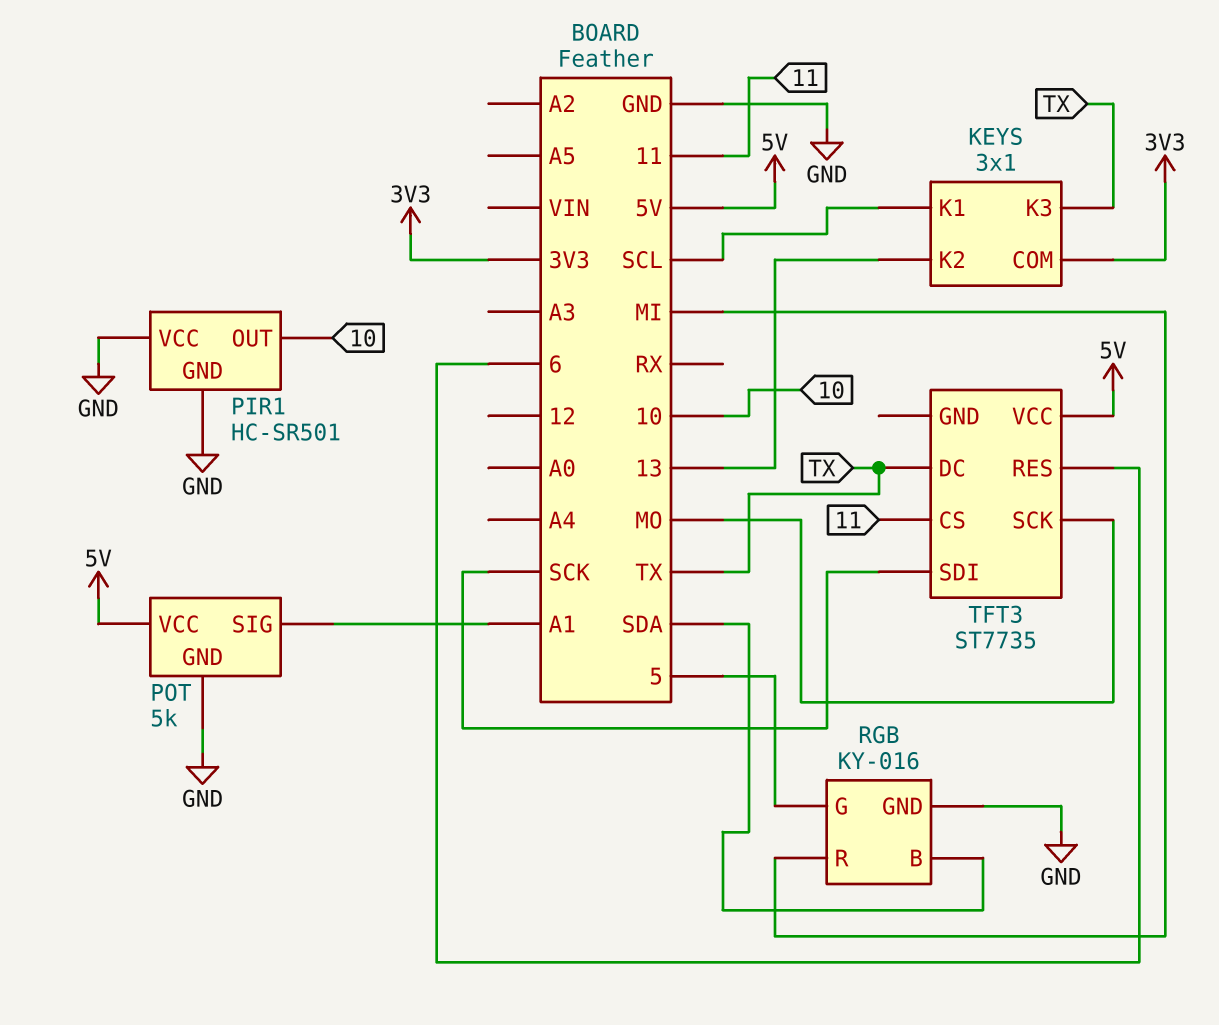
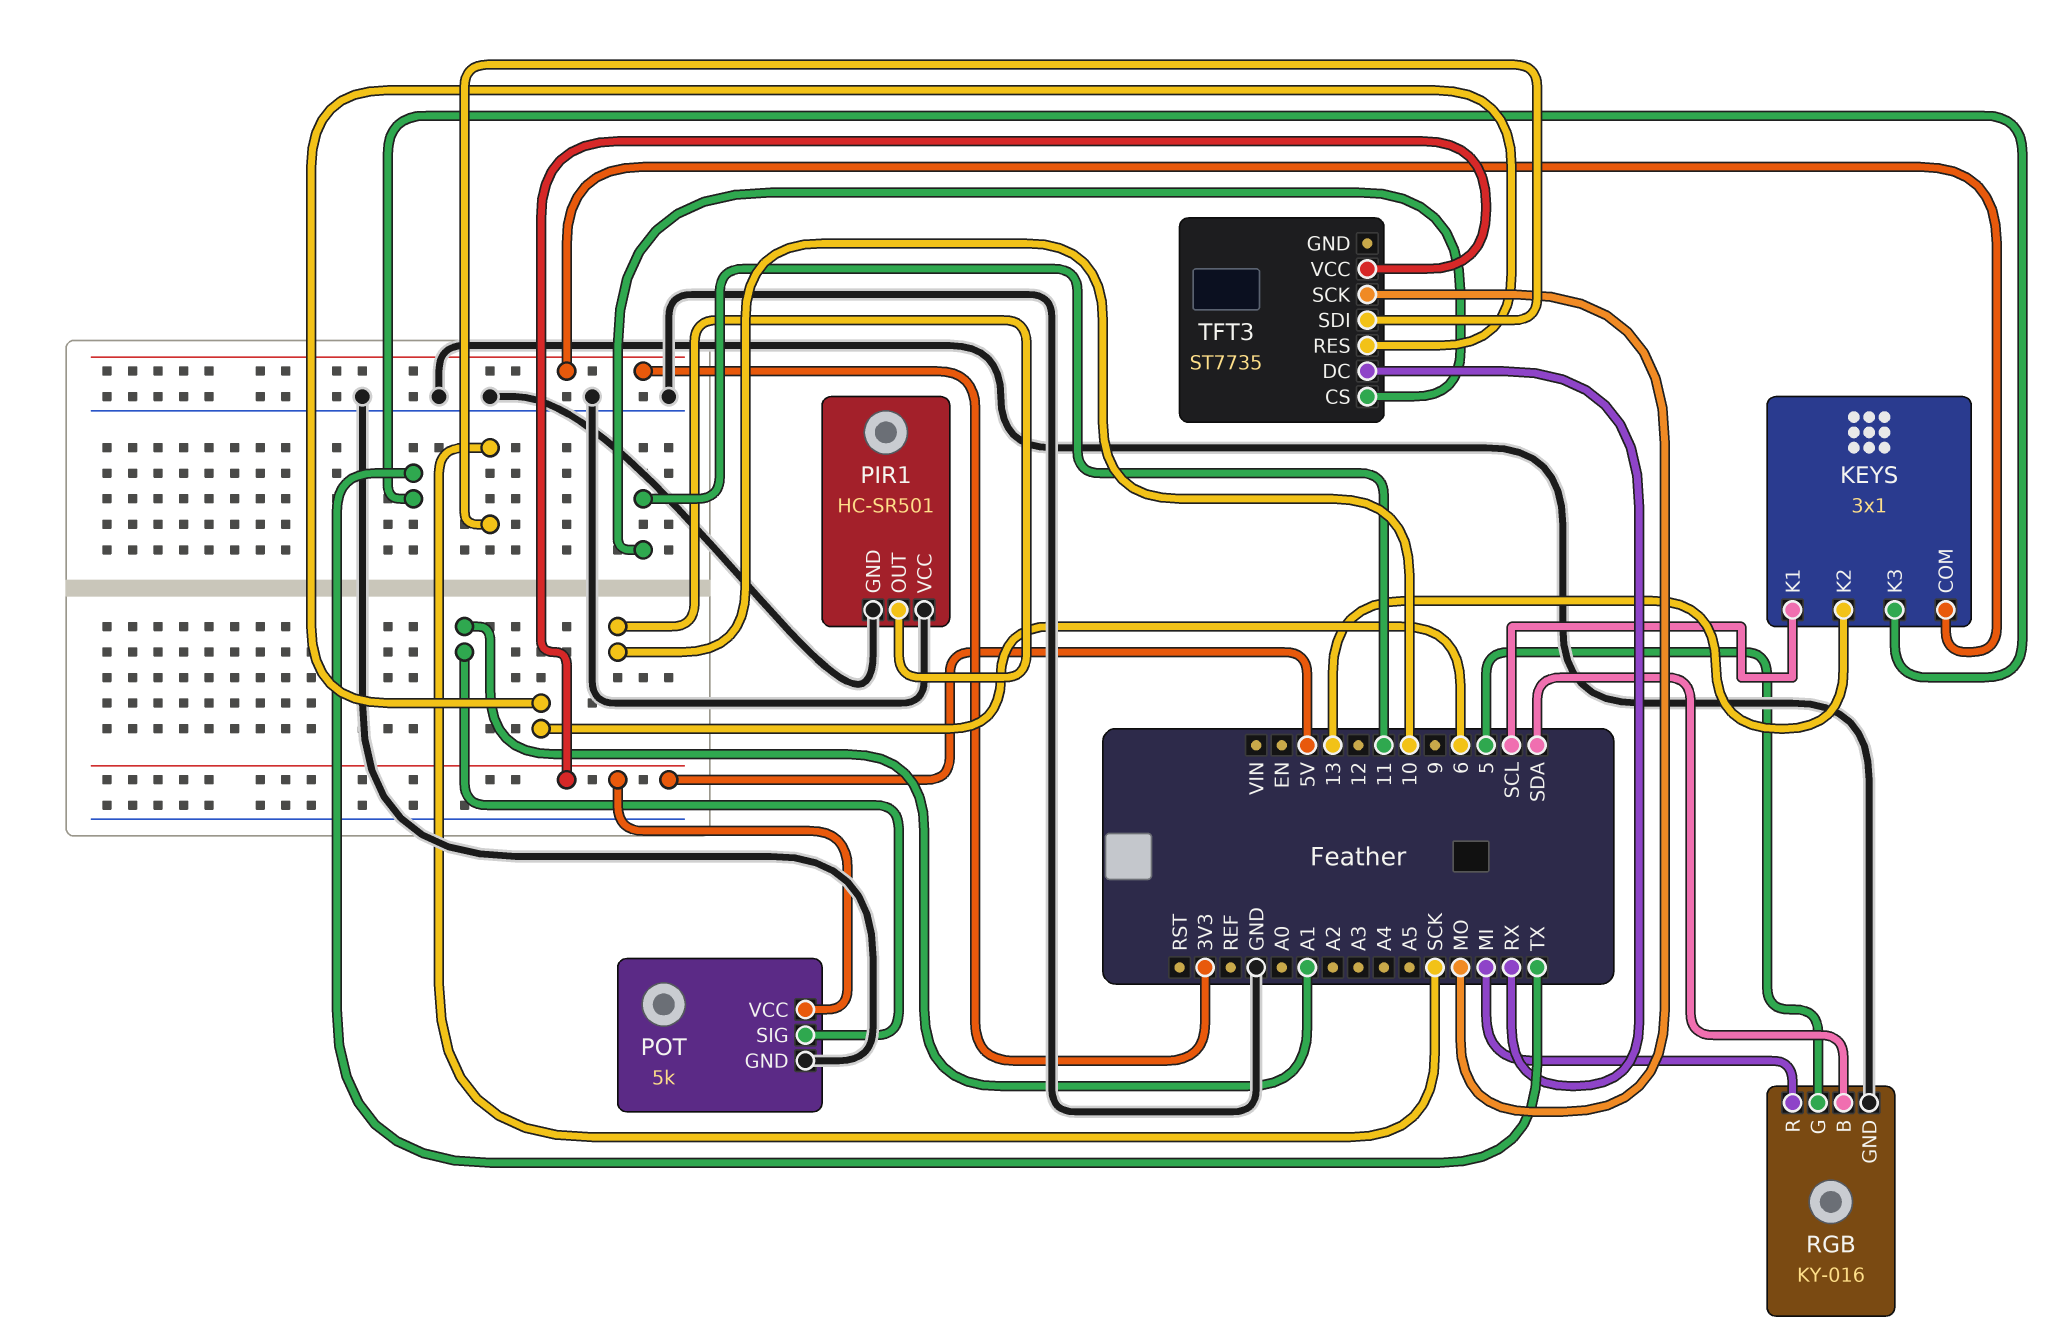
TFT3 pin DC: TX -> RX

